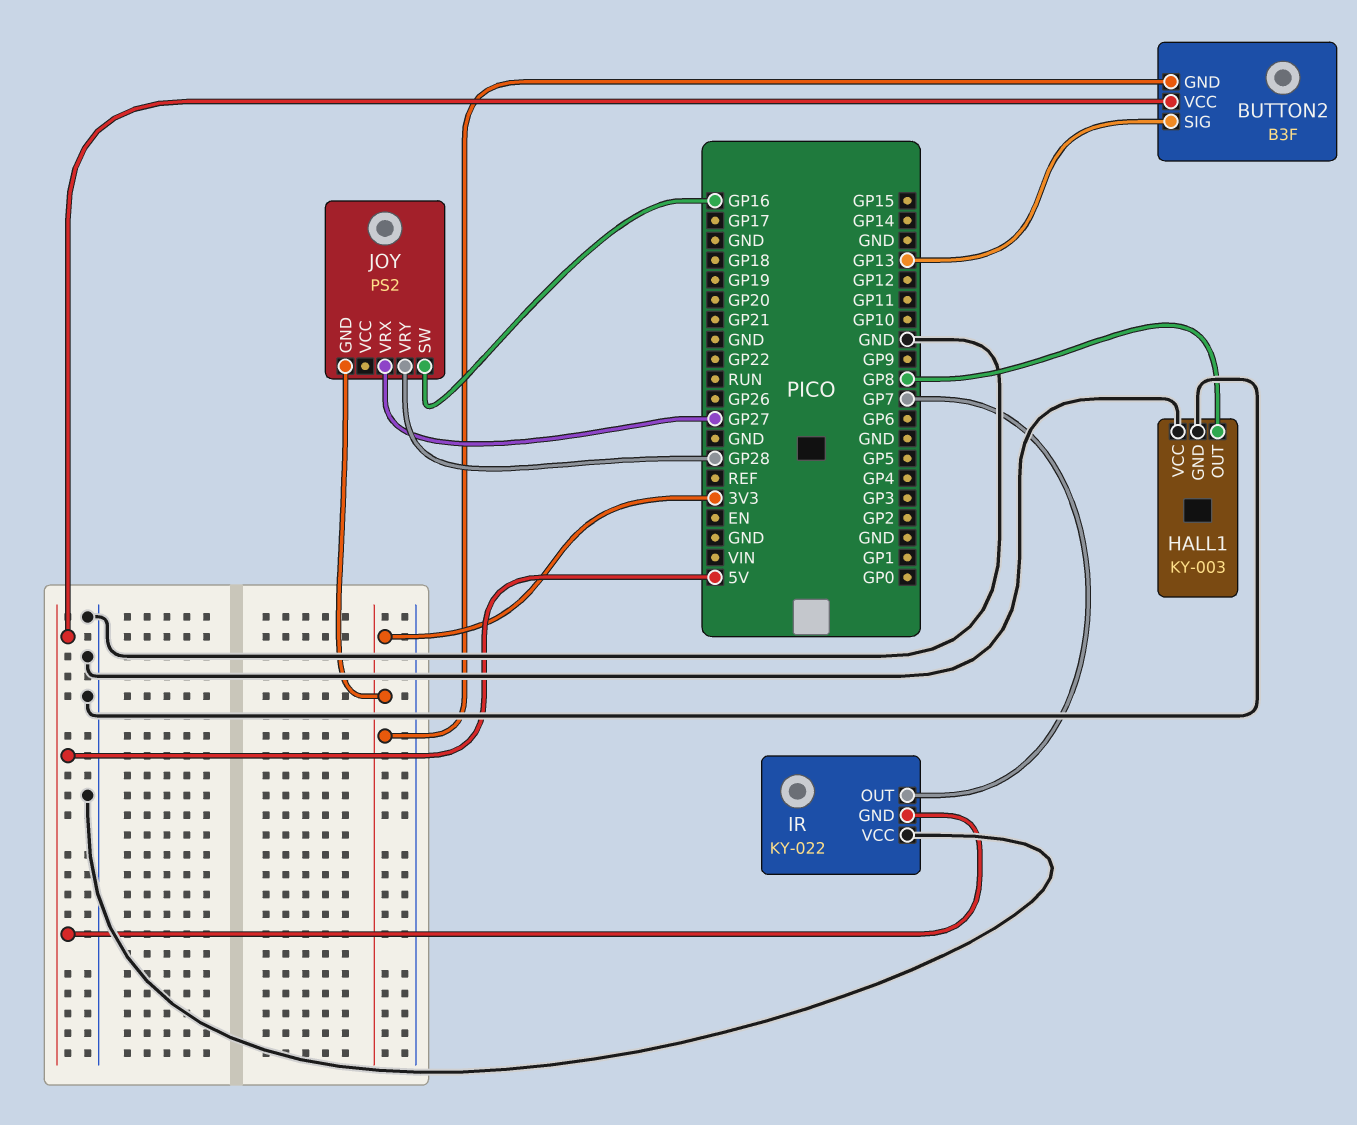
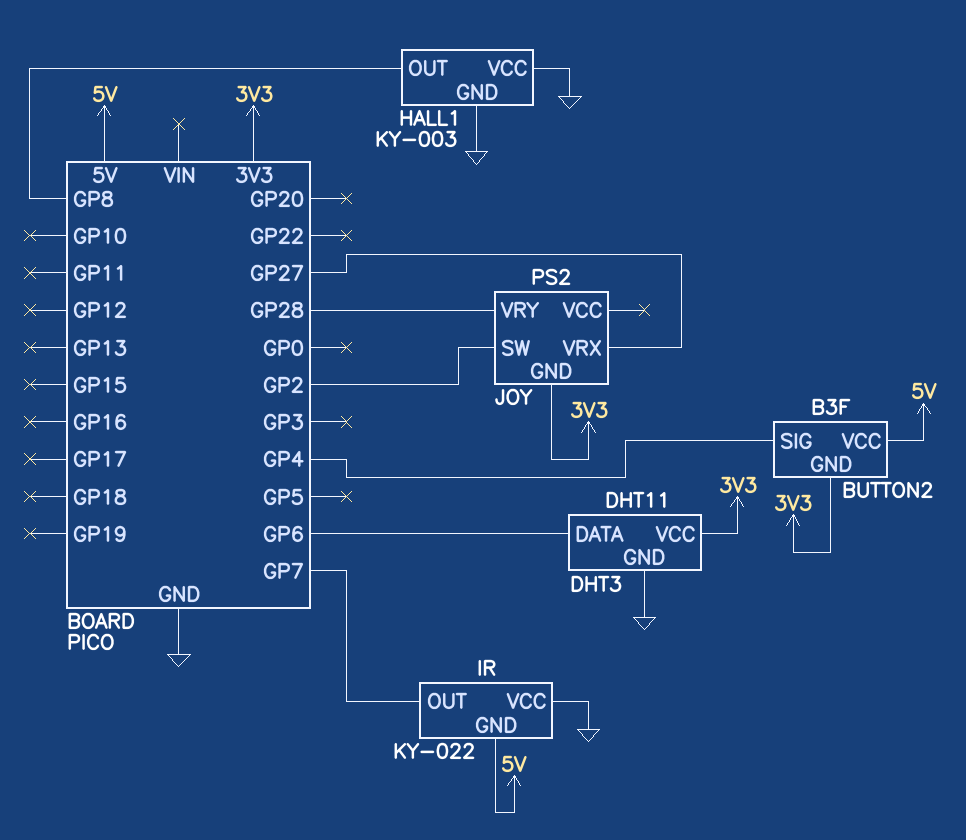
BUTTON2 pin SIG: GP13 -> GP4
DHT3: none -> DHT11
DHT3 pin DATA: none -> GP6
DHT3 pin GND: none -> GND
DHT3 pin VCC: none -> 3V3
JOY pin SW: GP16 -> GP2

